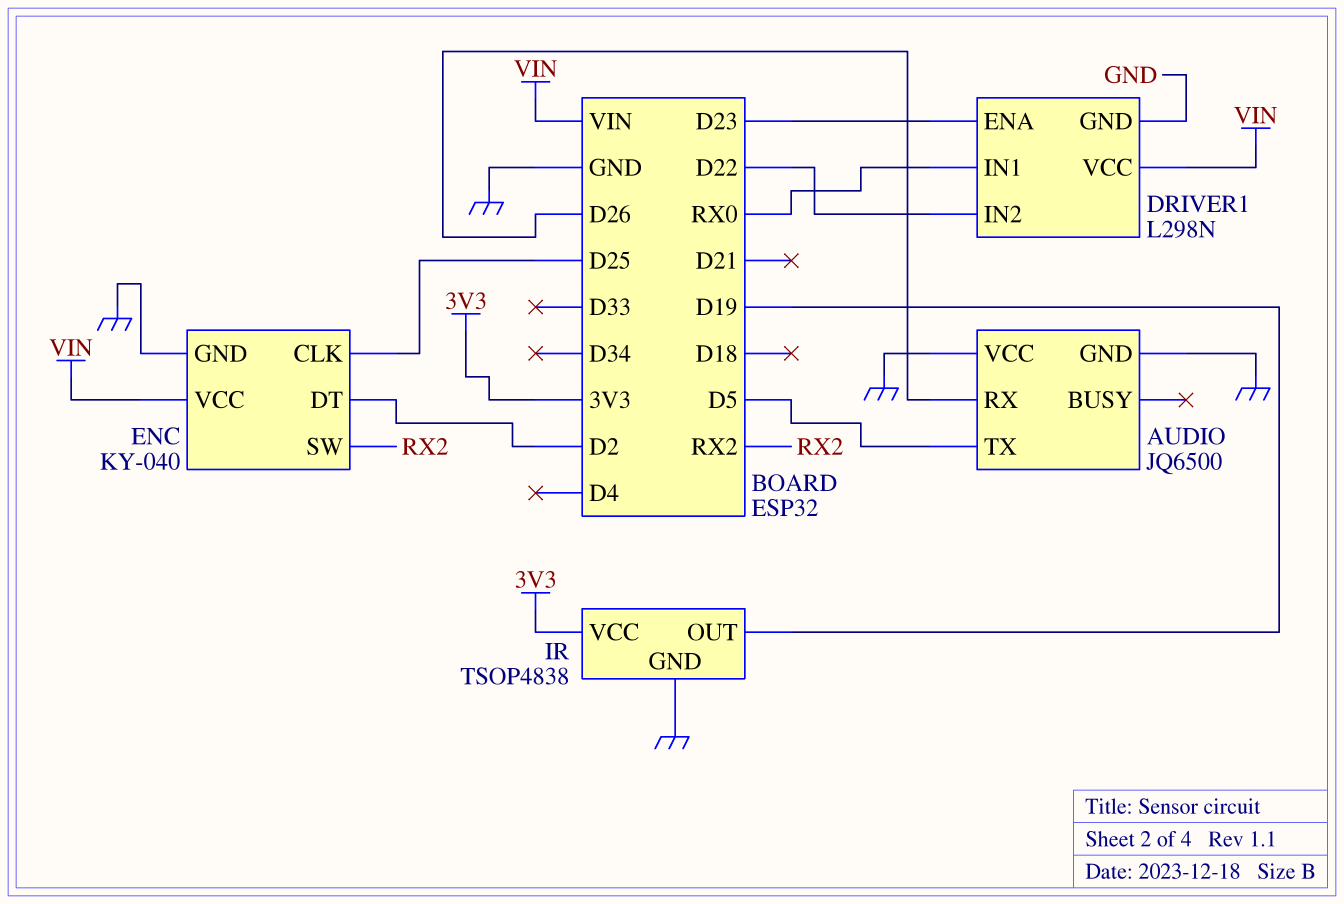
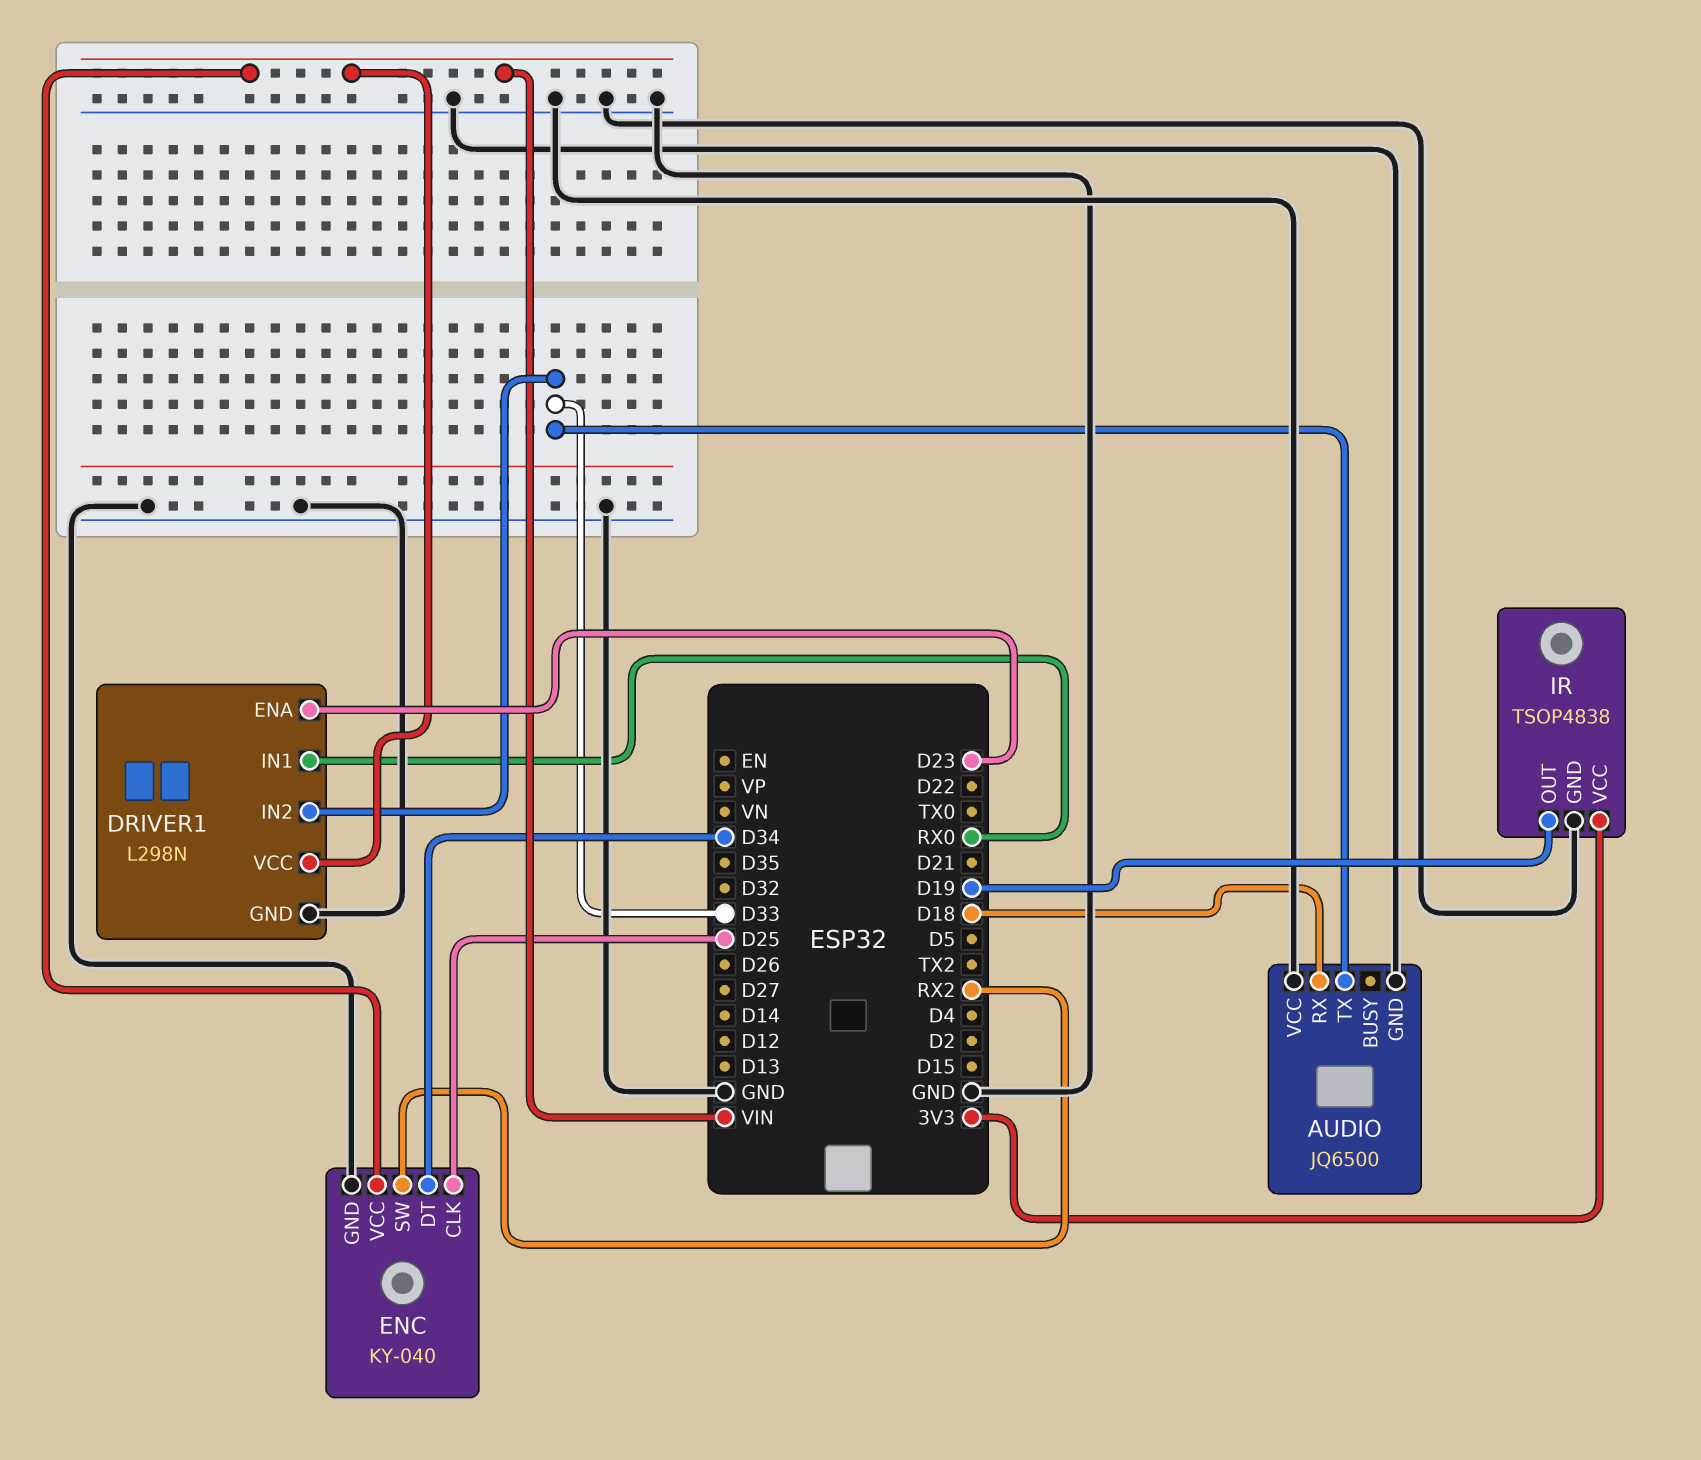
AUDIO pin RX: D26 -> D18
AUDIO pin TX: D5 -> D33
DRIVER1 pin IN2: D22 -> D33
ENC pin DT: D2 -> D34

